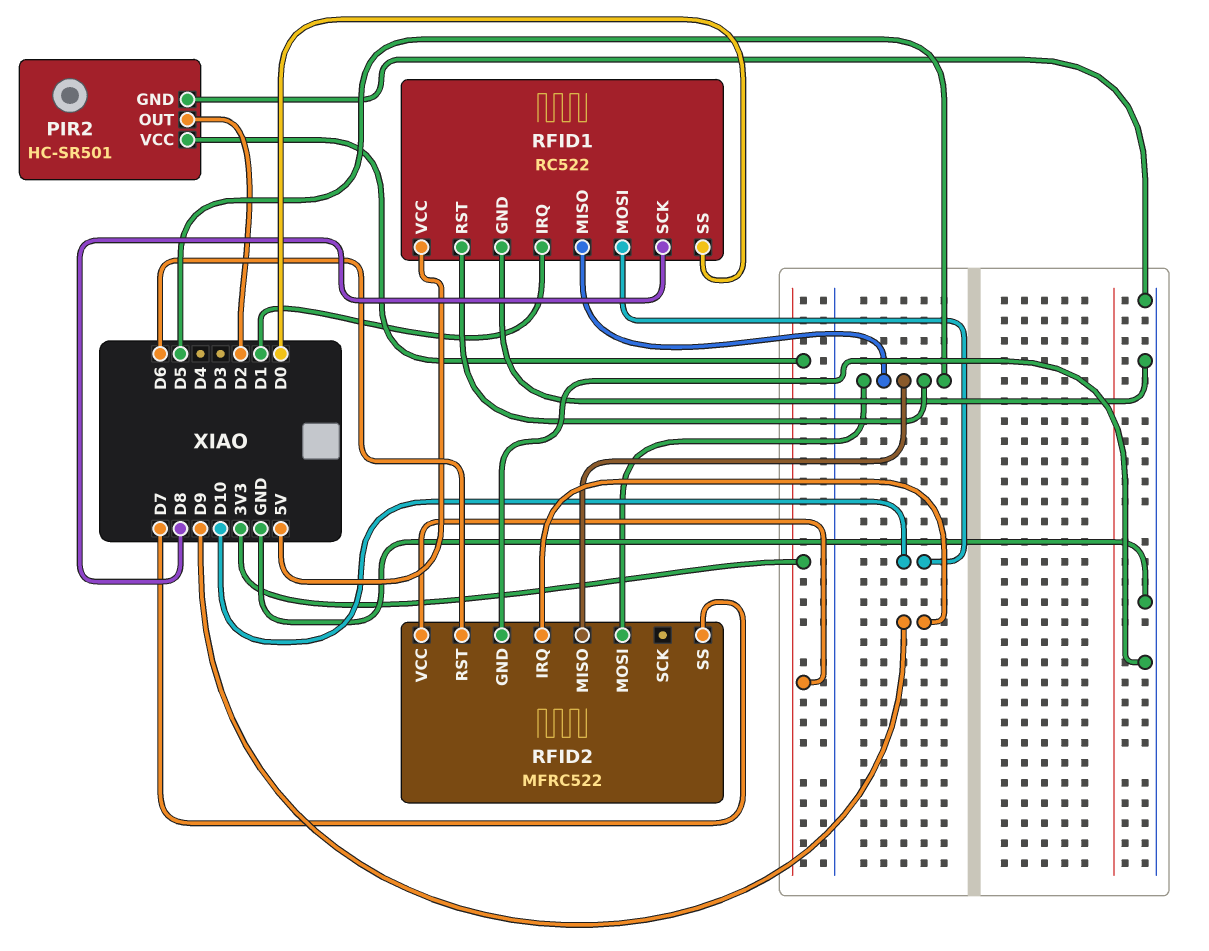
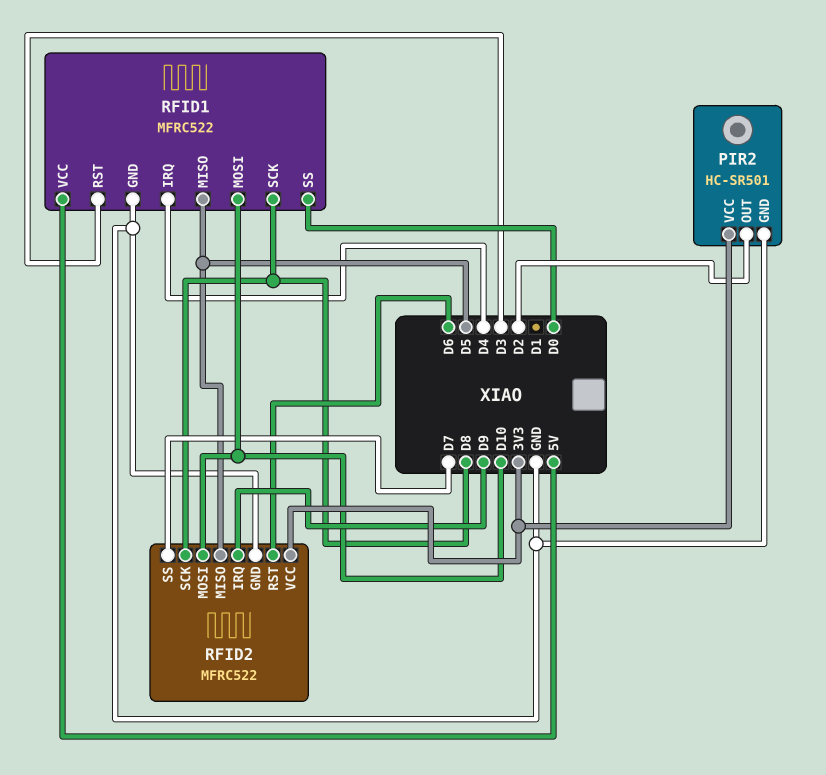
RFID1: RC522 -> MFRC522
RFID1 pin IRQ: D1 -> D4
RFID1 pin RST: D5 -> D3
RFID2 pin MOSI: D5 -> D10
RFID2 pin SCK: none -> D8

